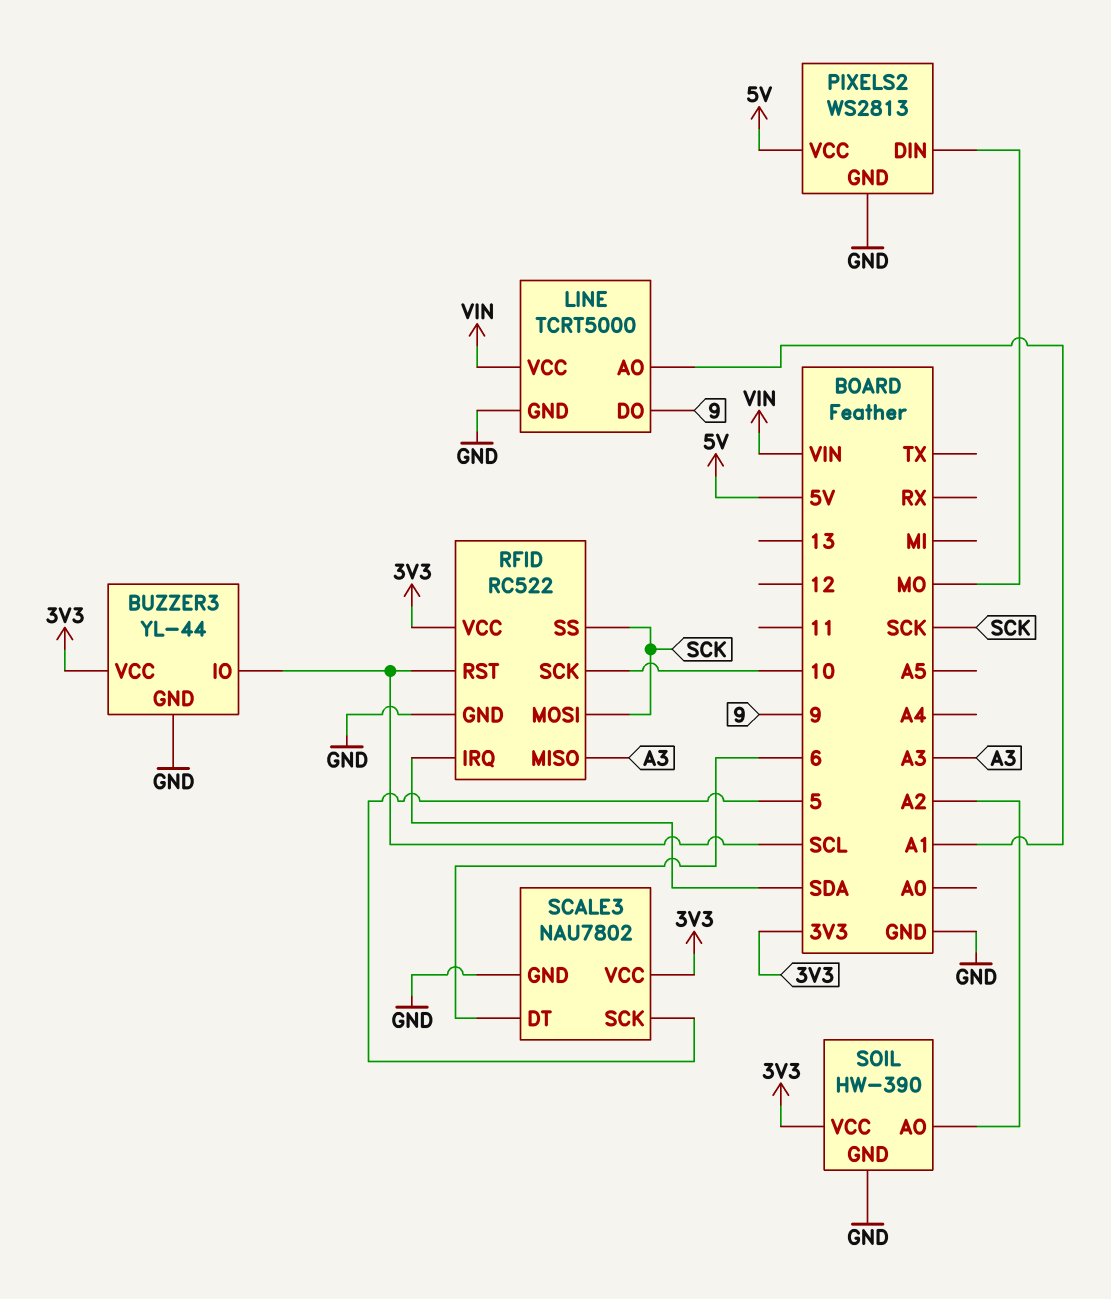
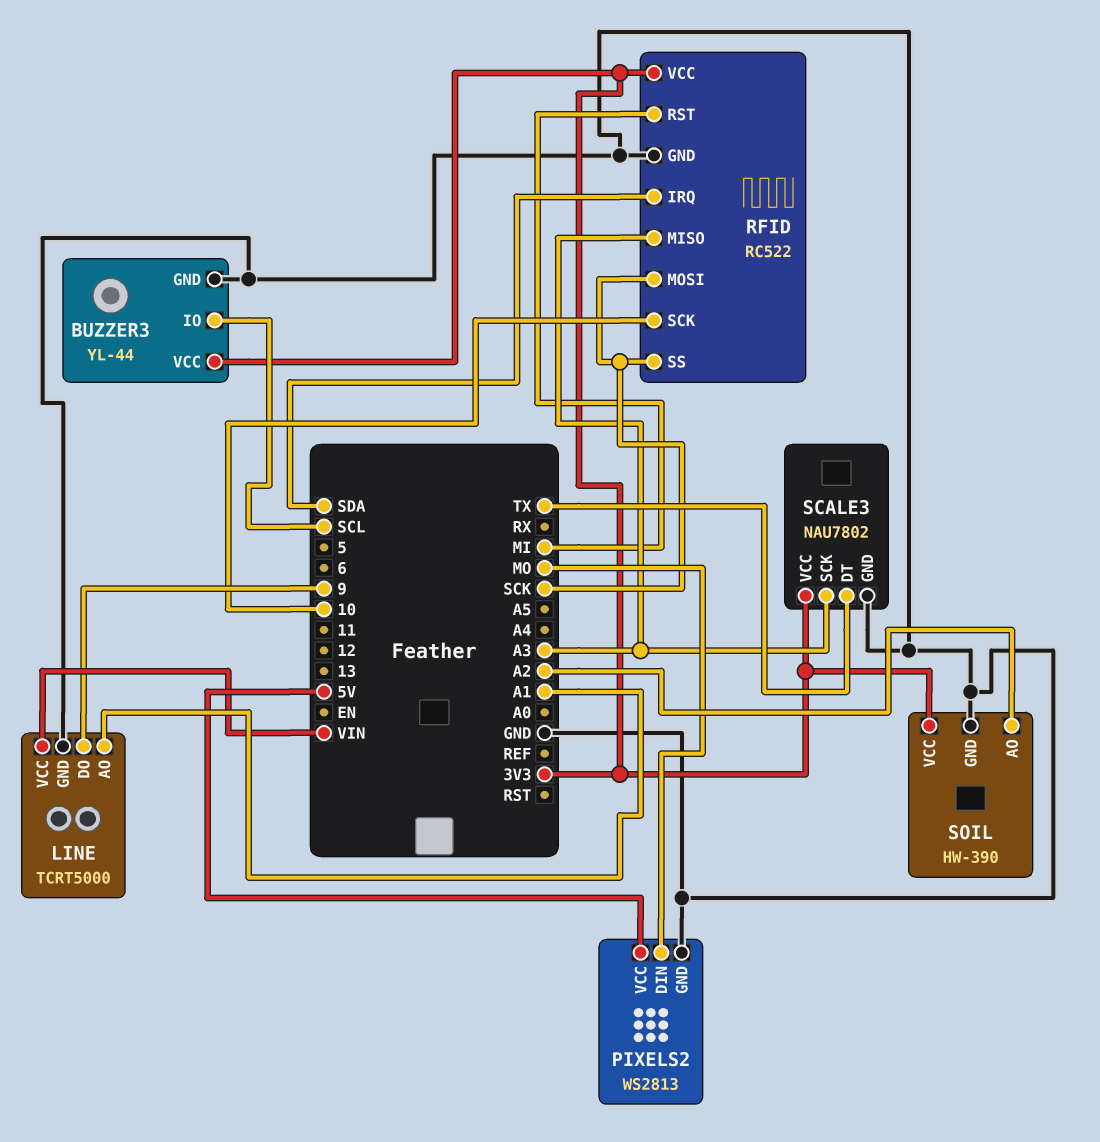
RFID pin RST: SCL -> MI
SCALE3 pin DT: 6 -> TX
SCALE3 pin SCK: 5 -> A3

